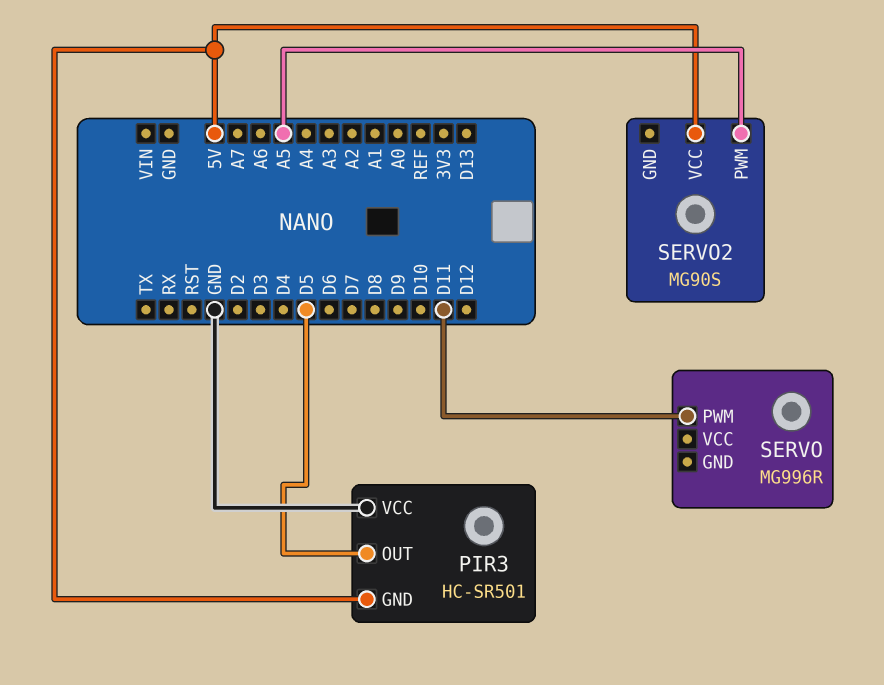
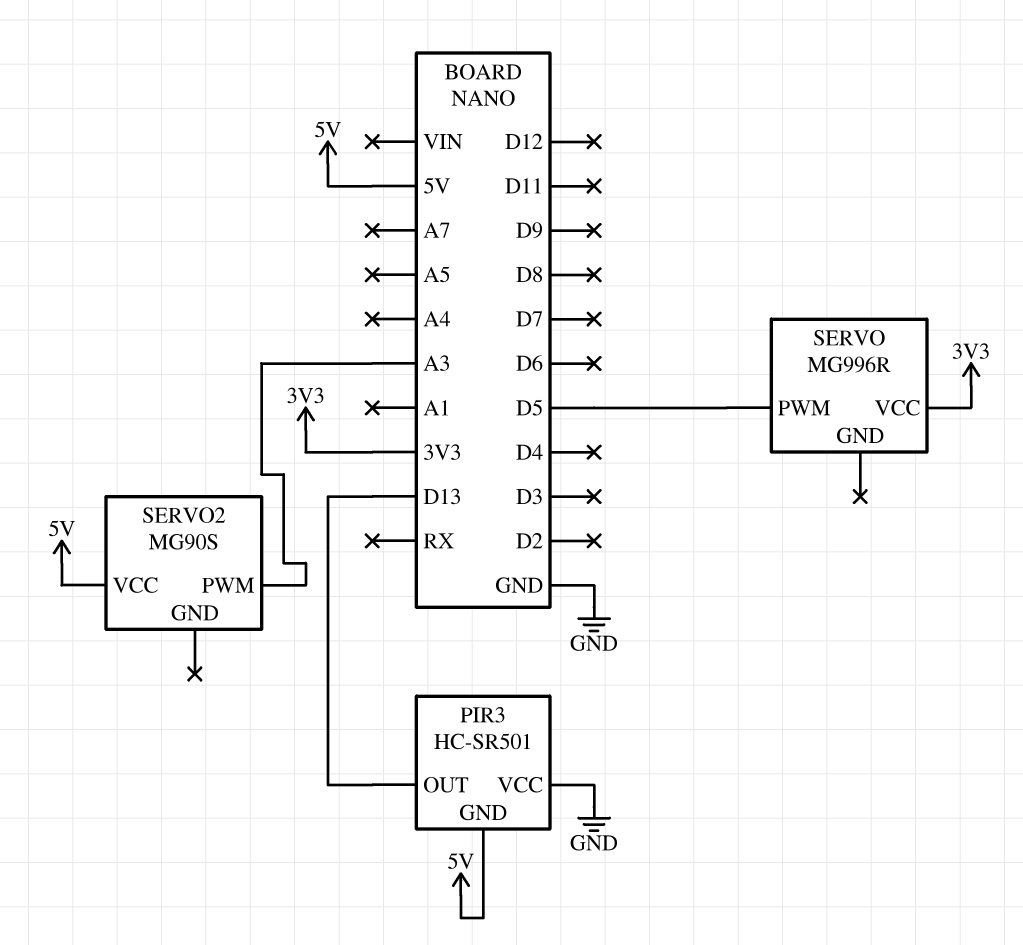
PIR3 pin OUT: D5 -> D13
SERVO pin PWM: D11 -> D5
SERVO pin VCC: none -> 3V3
SERVO2 pin PWM: A5 -> A3

